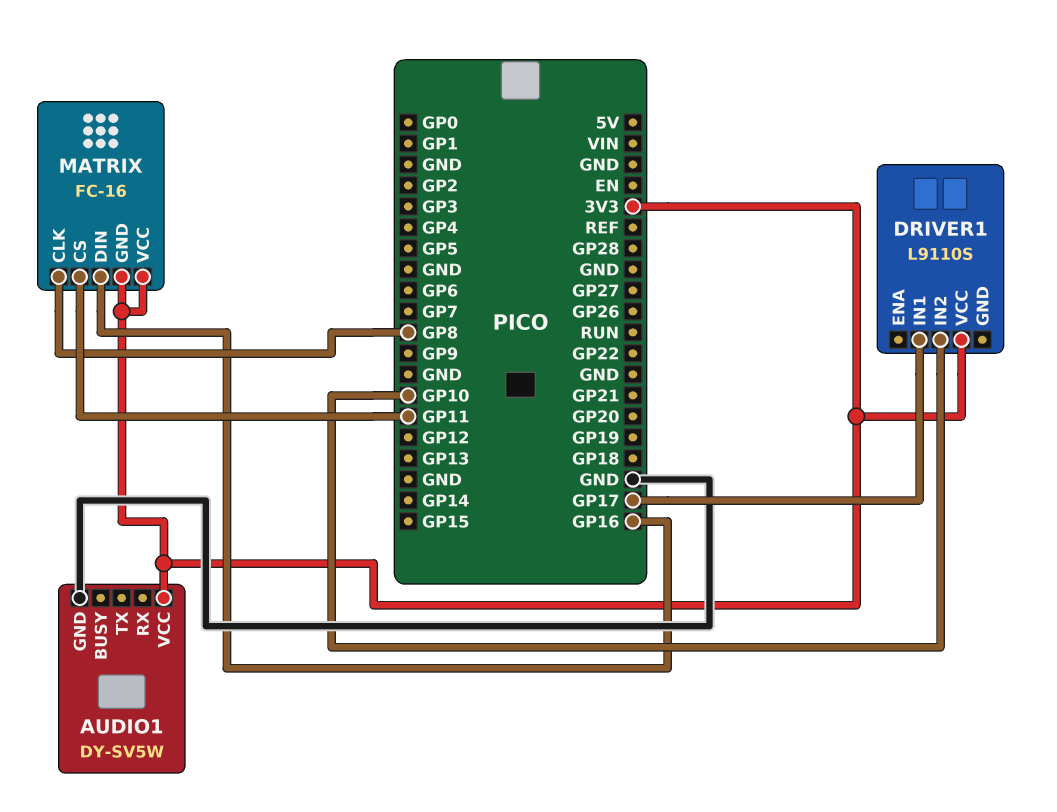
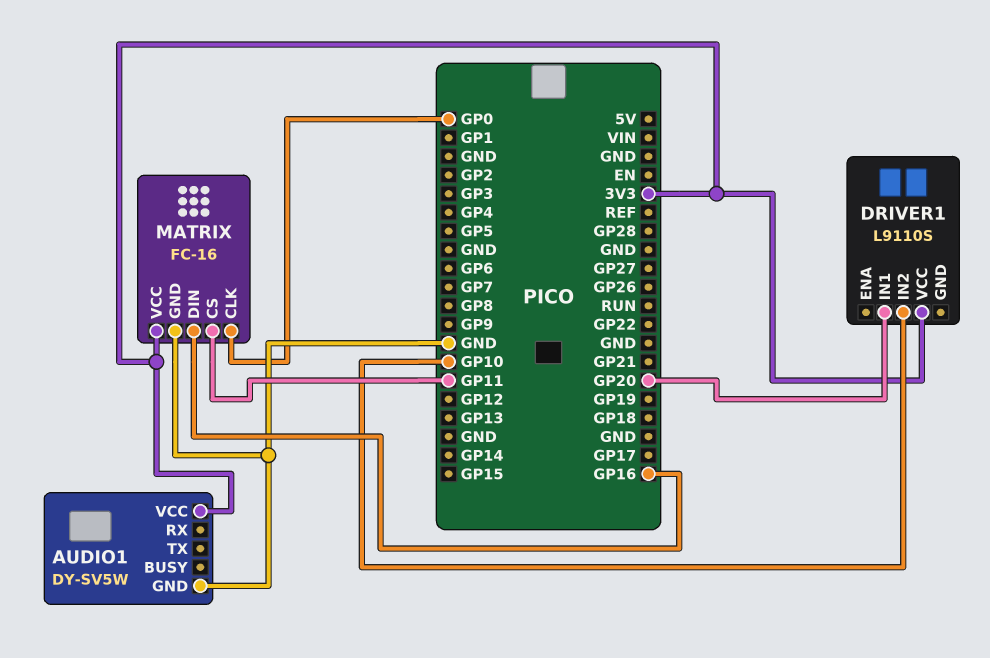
DRIVER1 pin IN1: GP17 -> GP20
MATRIX pin CLK: GP8 -> GP0
MATRIX pin GND: 3V3 -> GND

